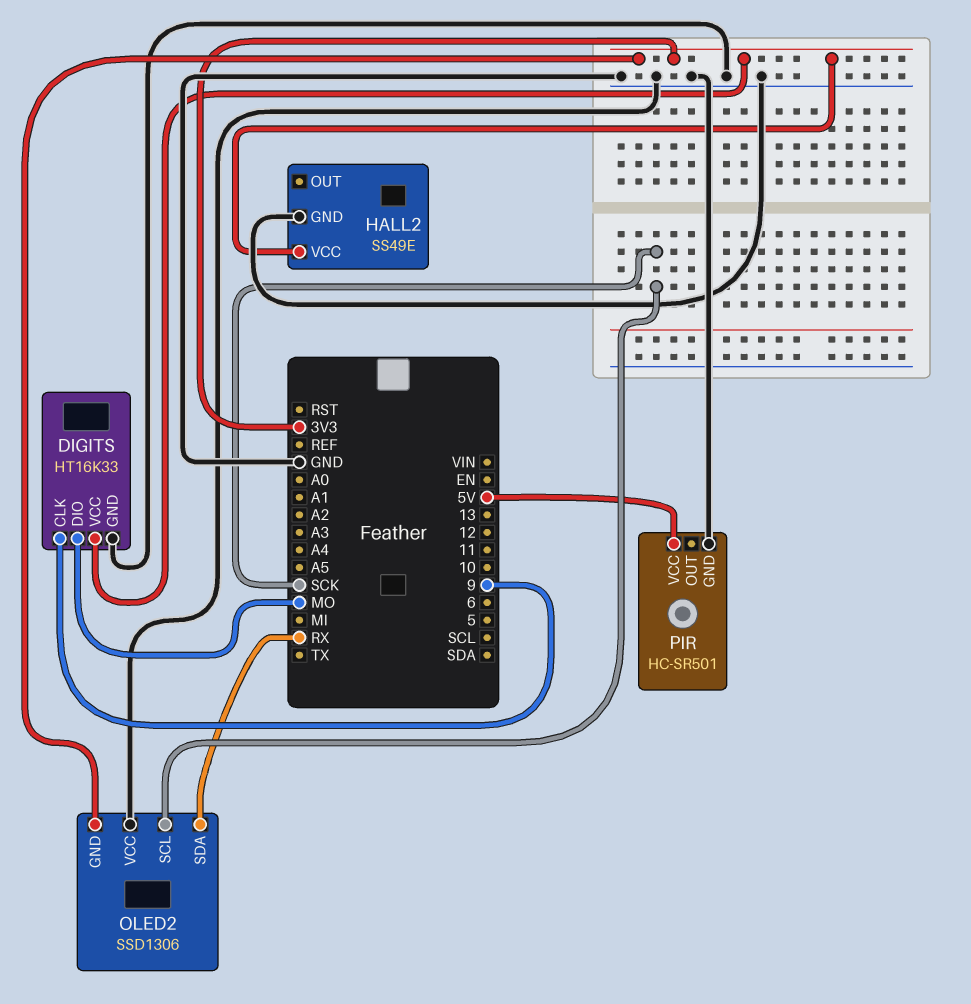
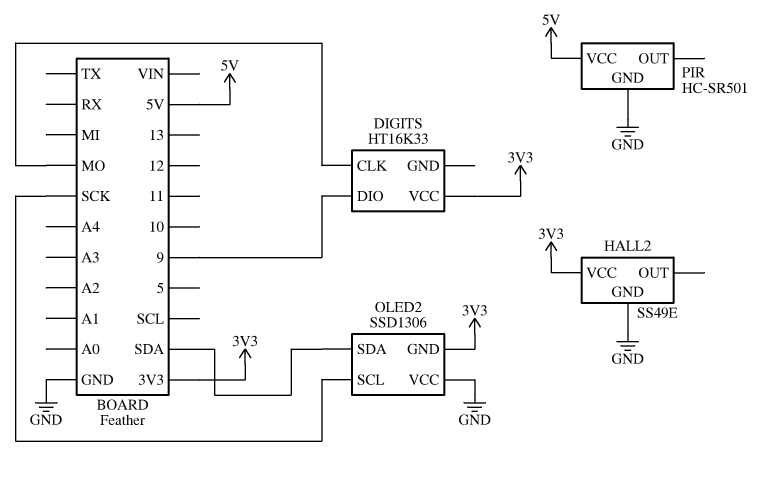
DIGITS pin CLK: 9 -> MO
DIGITS pin DIO: MO -> 9
DIGITS pin GND: GND -> none
OLED2 pin SDA: RX -> SDA

